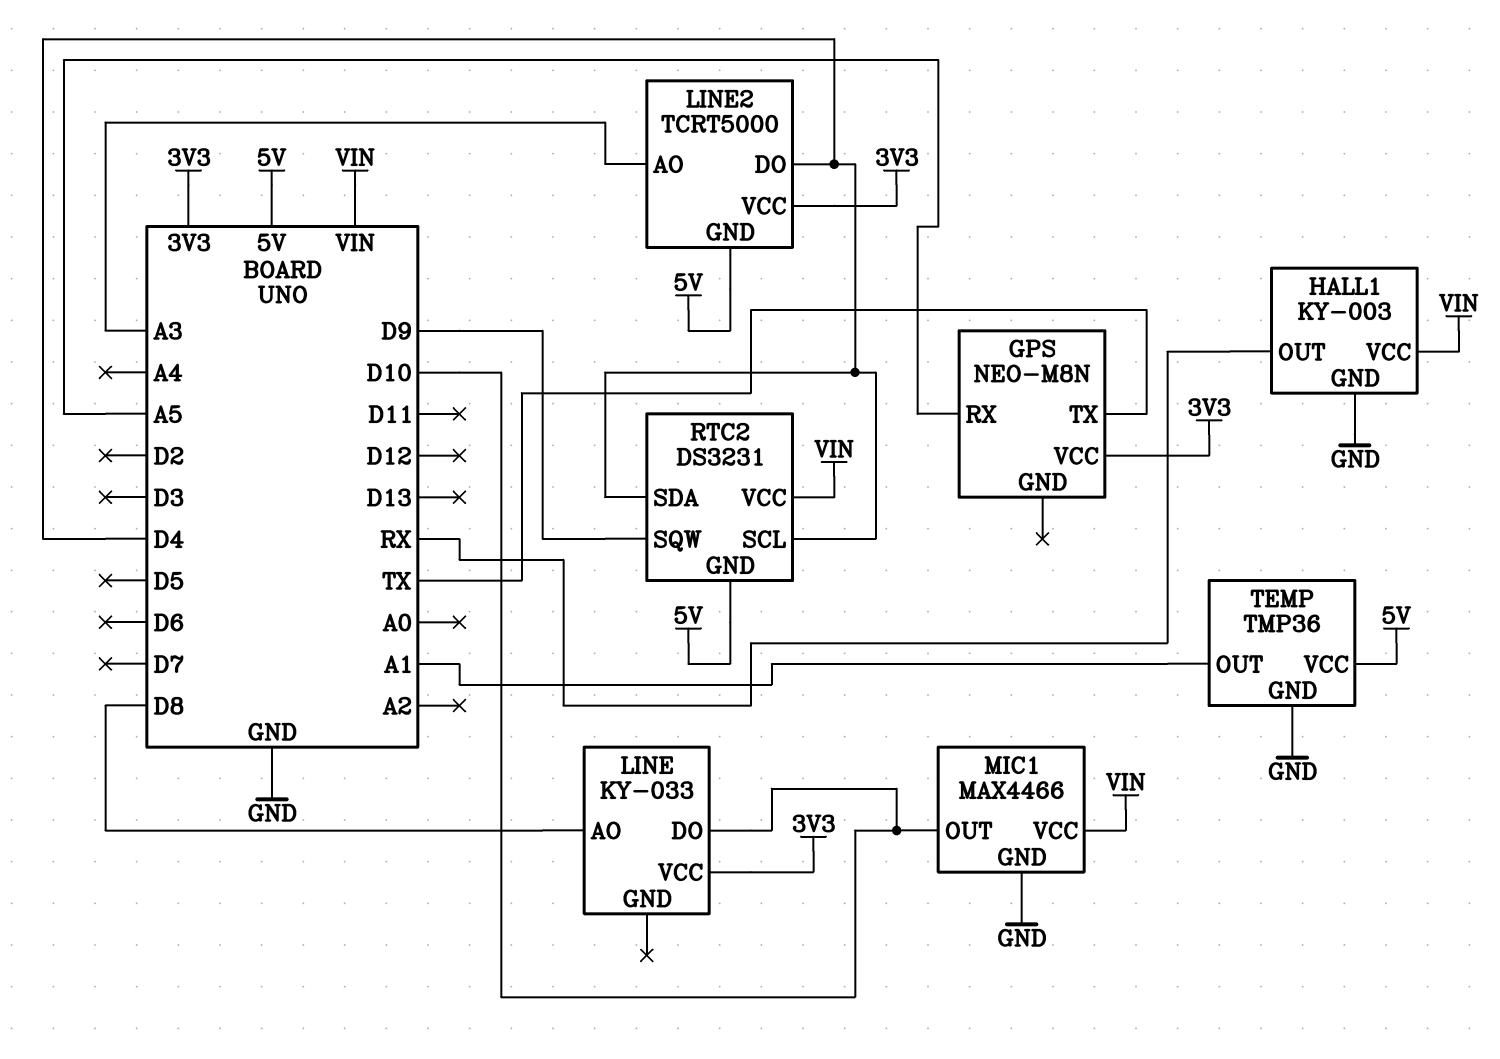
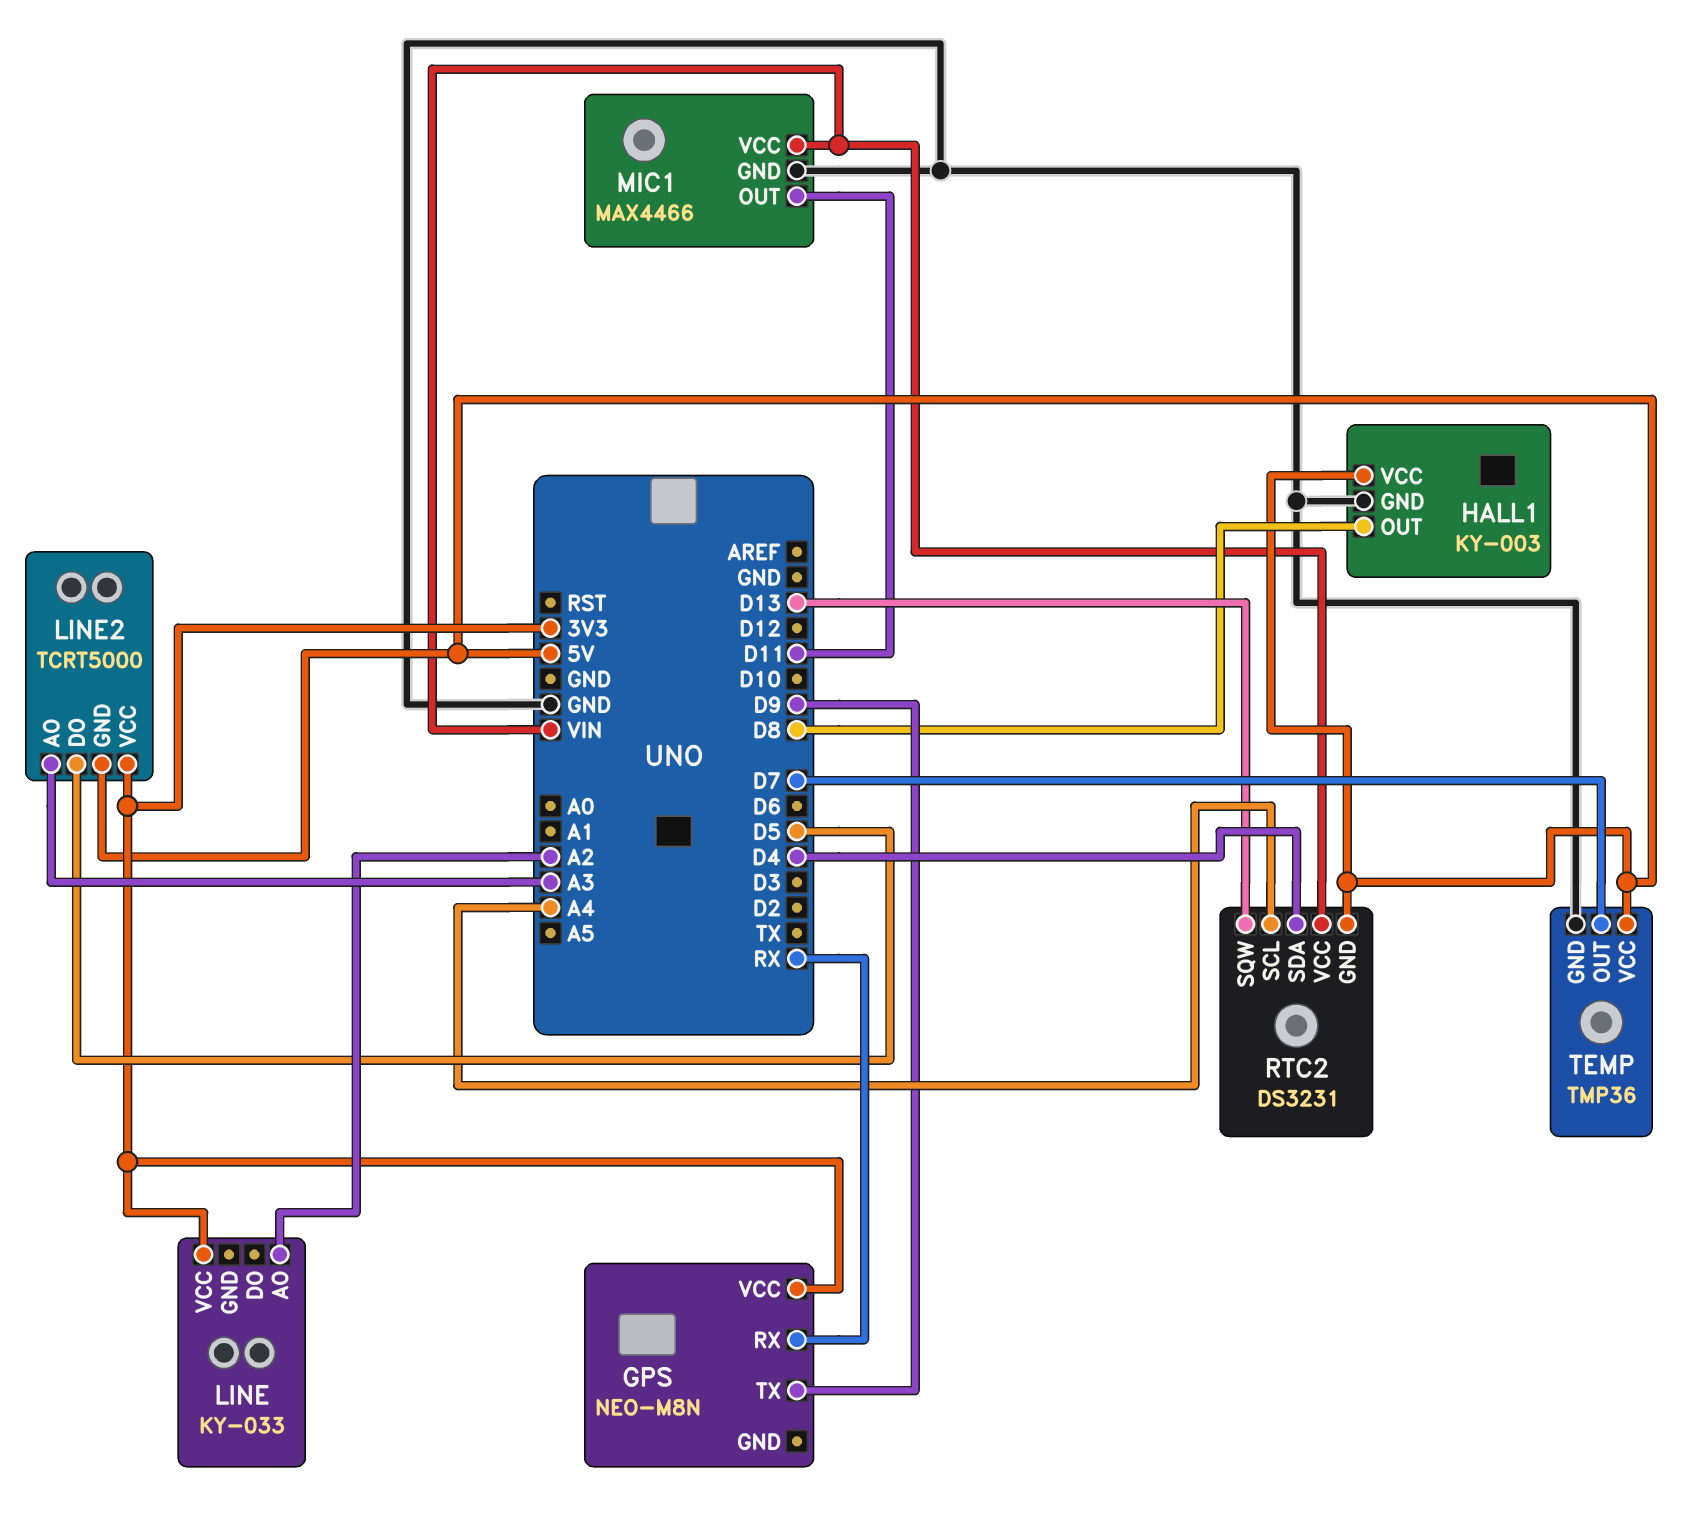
GPS pin RX: A5 -> RX
GPS pin TX: TX -> D9
HALL1 pin OUT: RX -> D8
HALL1 pin VCC: VIN -> 5V
LINE pin AO: D8 -> A2
LINE pin DO: D10 -> none
LINE2 pin DO: D4 -> D5
MIC1 pin OUT: D10 -> D11
RTC2 pin SCL: D4 -> A4
RTC2 pin SQW: D9 -> D13
TEMP pin OUT: A1 -> D7

